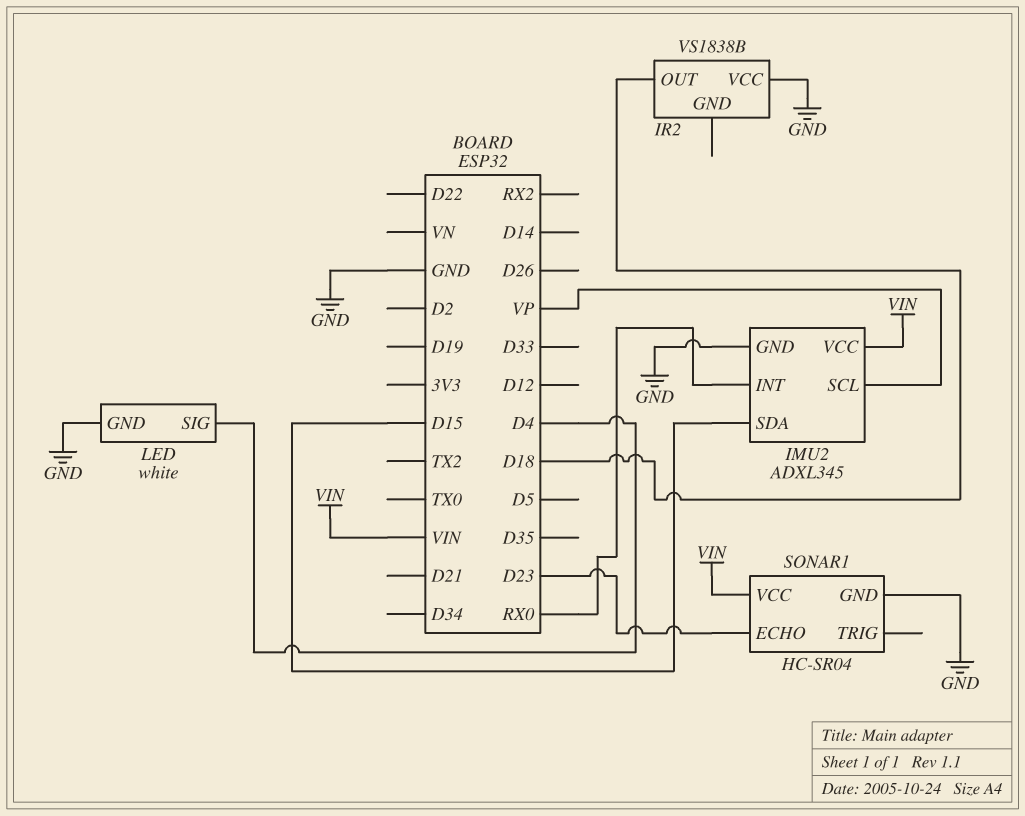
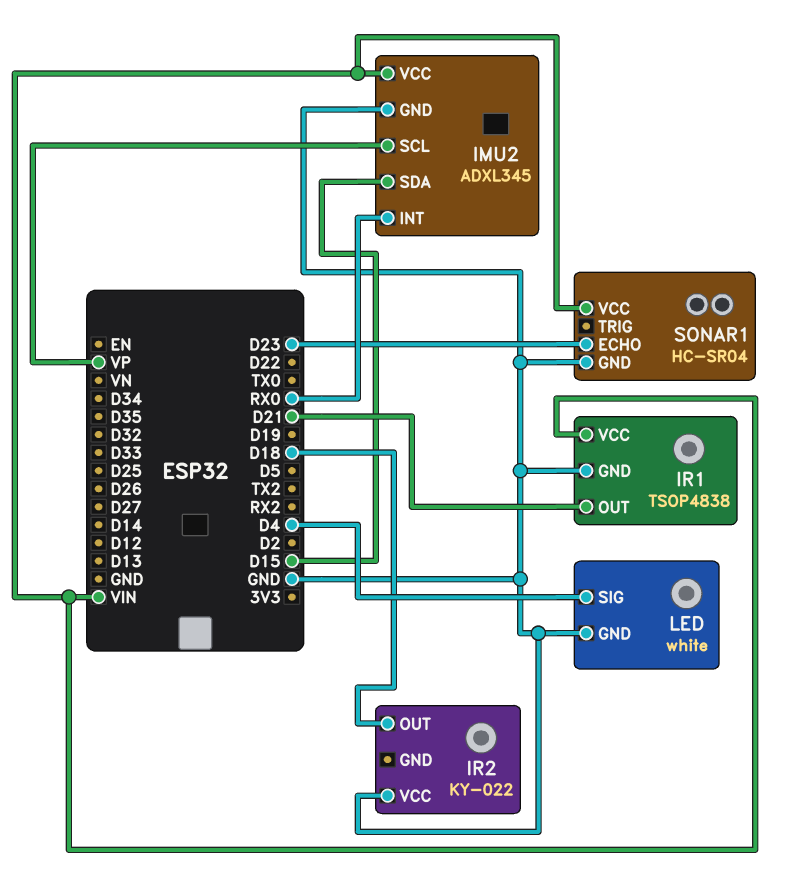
IR1: none -> TSOP4838
IR1 pin GND: none -> GND
IR1 pin OUT: none -> D21
IR1 pin VCC: none -> VIN
IR2: VS1838B -> KY-022

